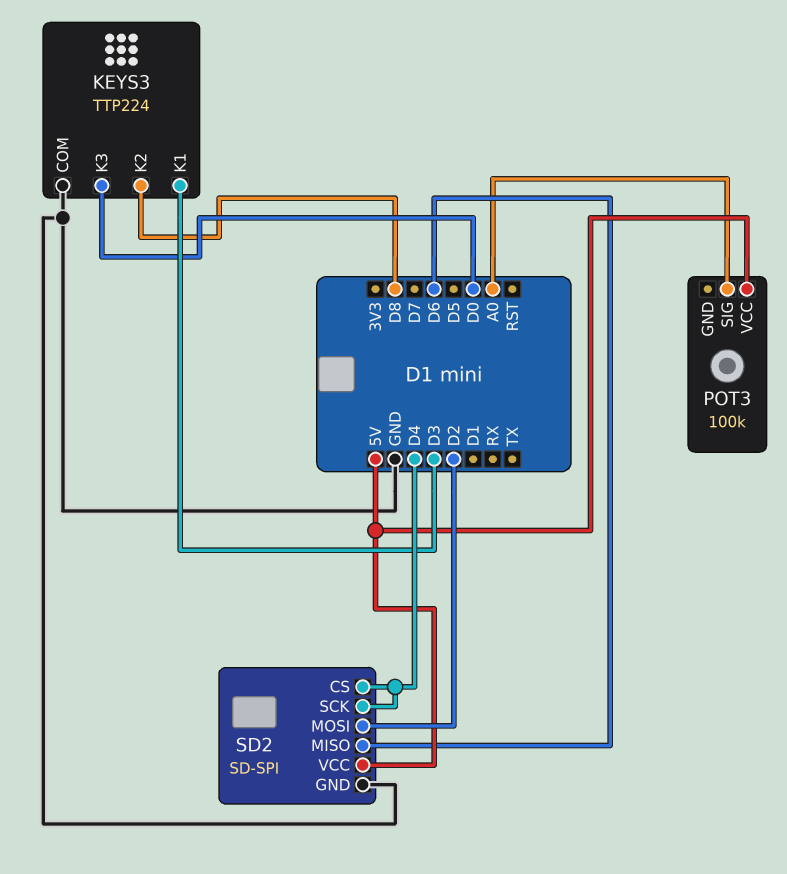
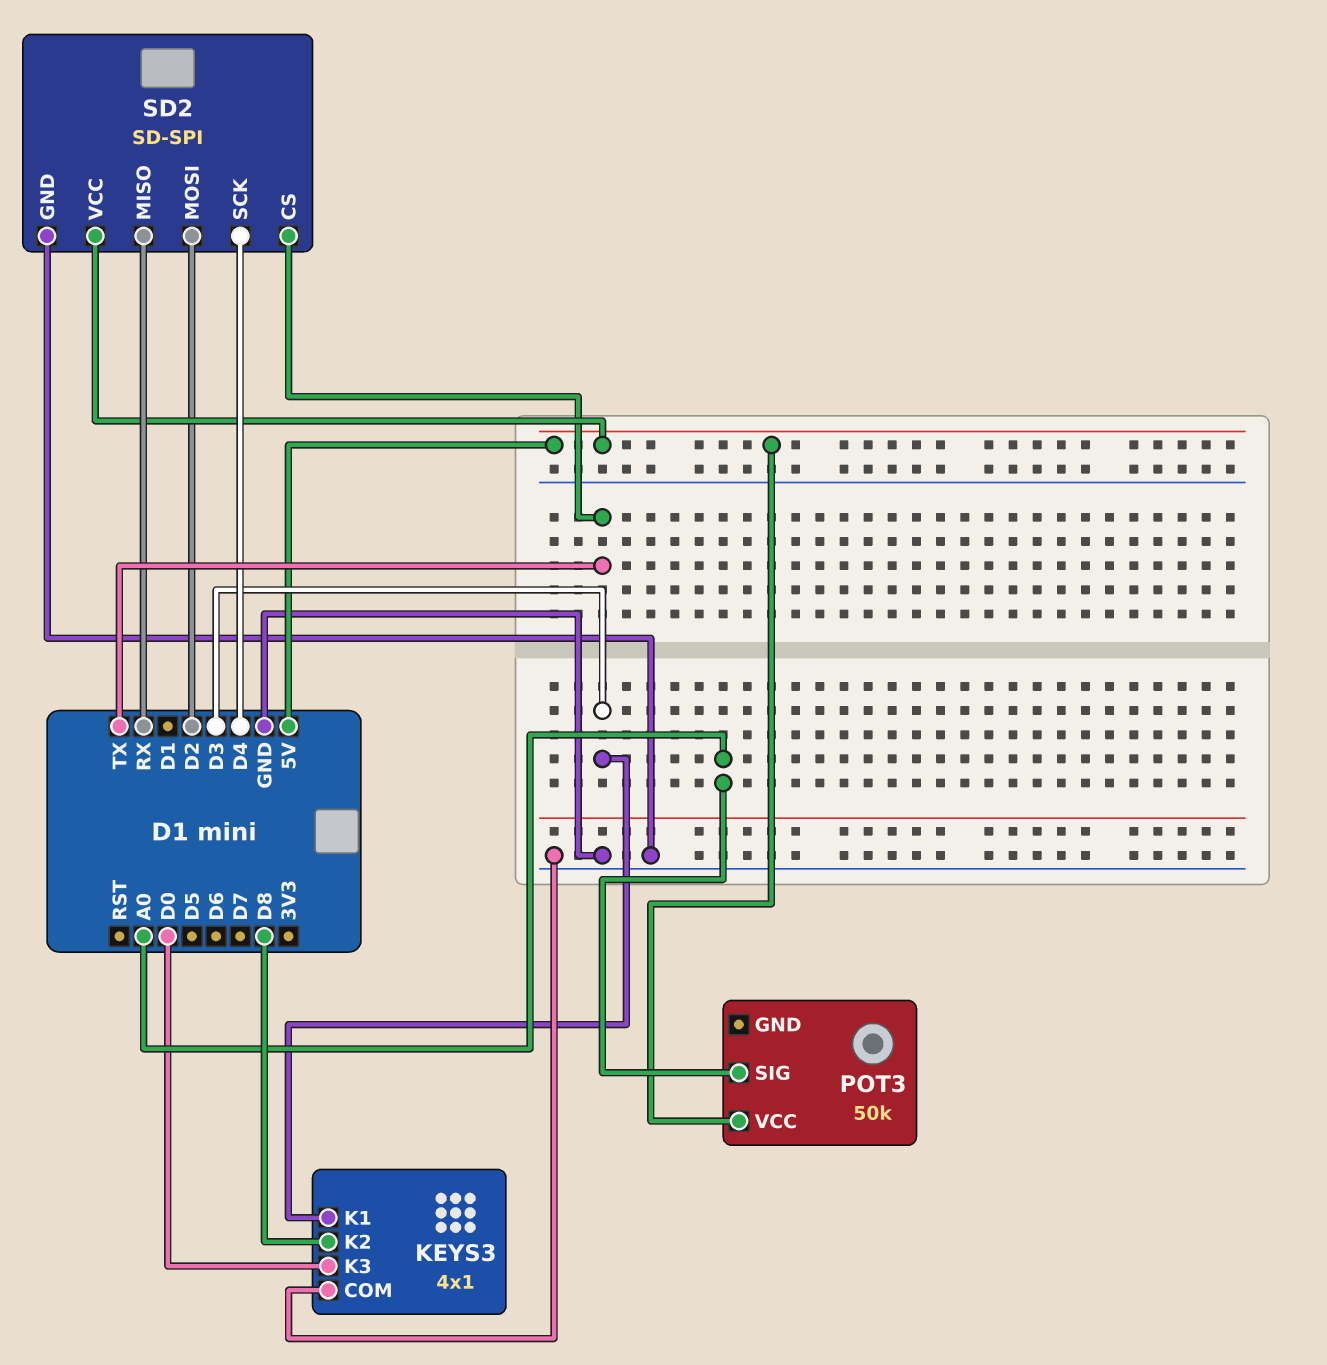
KEYS3: TTP224 -> 4x1
POT3: 100k -> 50k
SD2 pin CS: D4 -> TX
SD2 pin MISO: D6 -> RX

